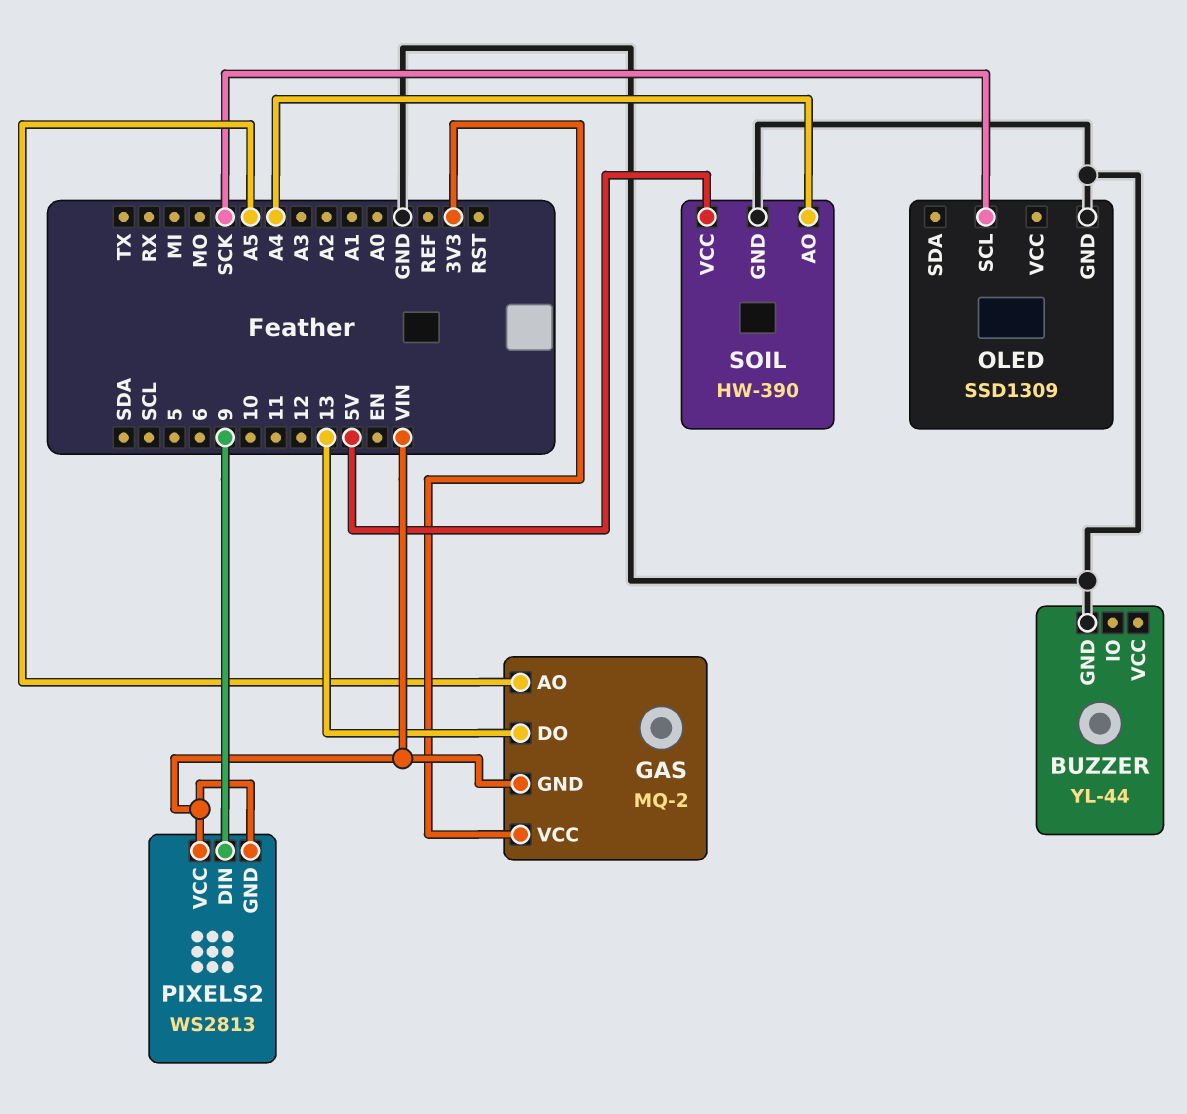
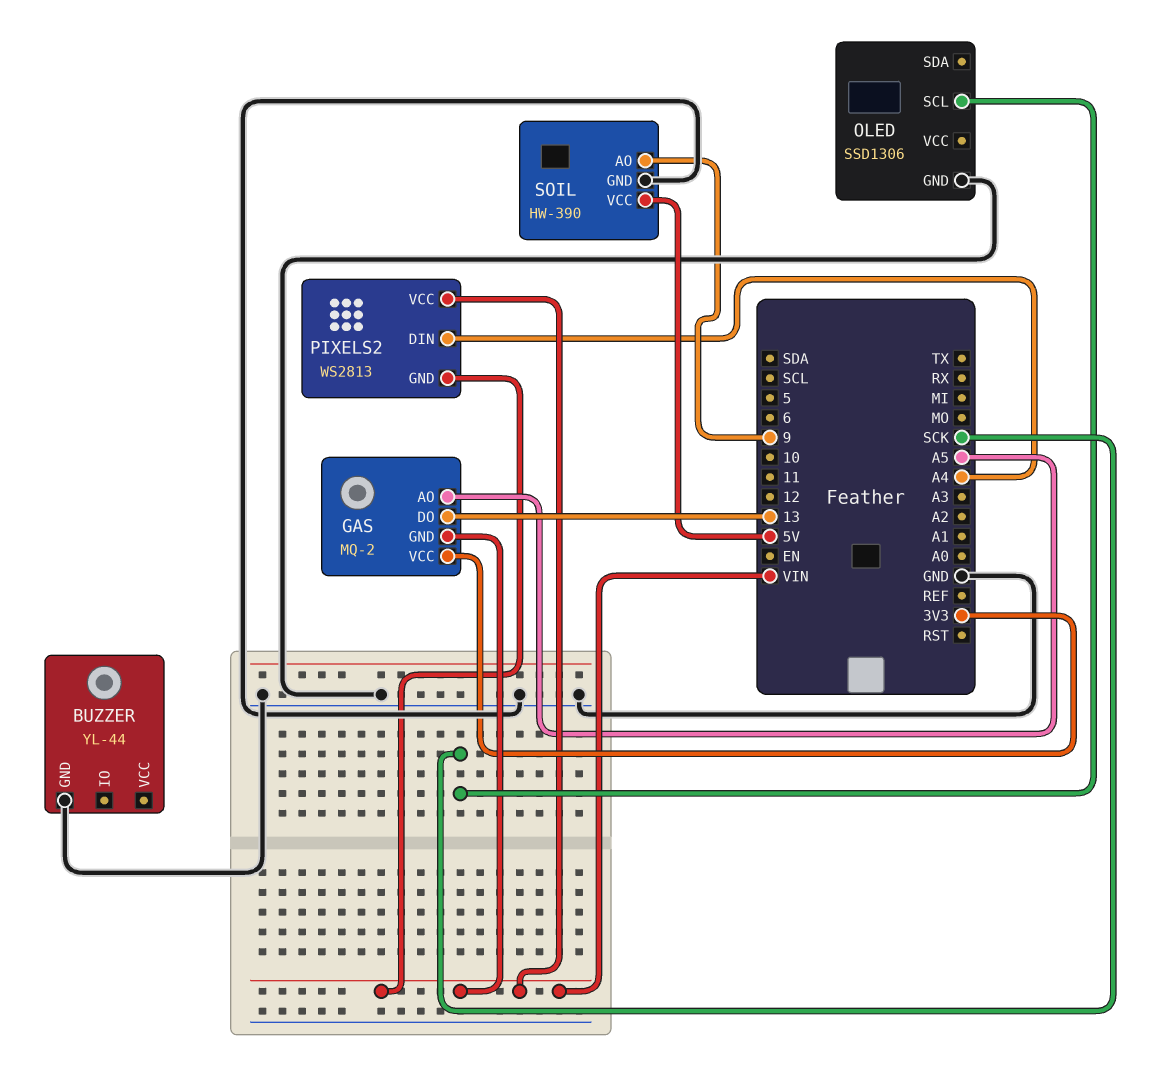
OLED: SSD1309 -> SSD1306
PIXELS2 pin DIN: 9 -> A4
SOIL pin AO: A4 -> 9

